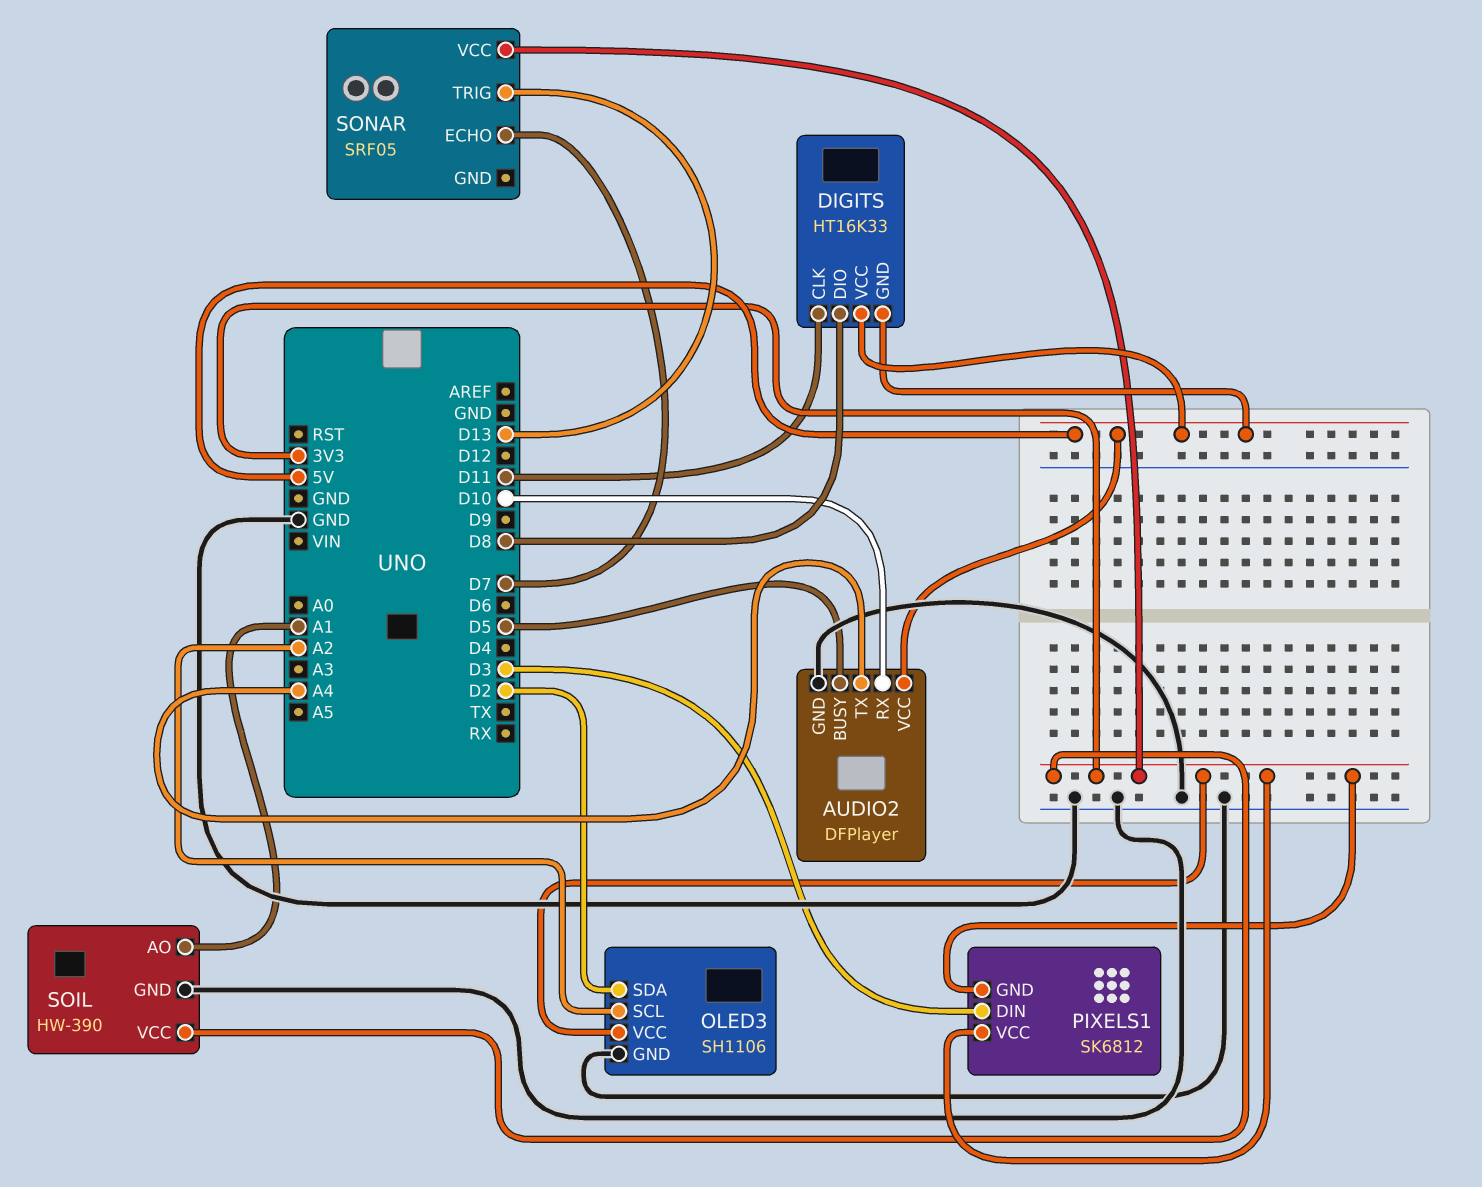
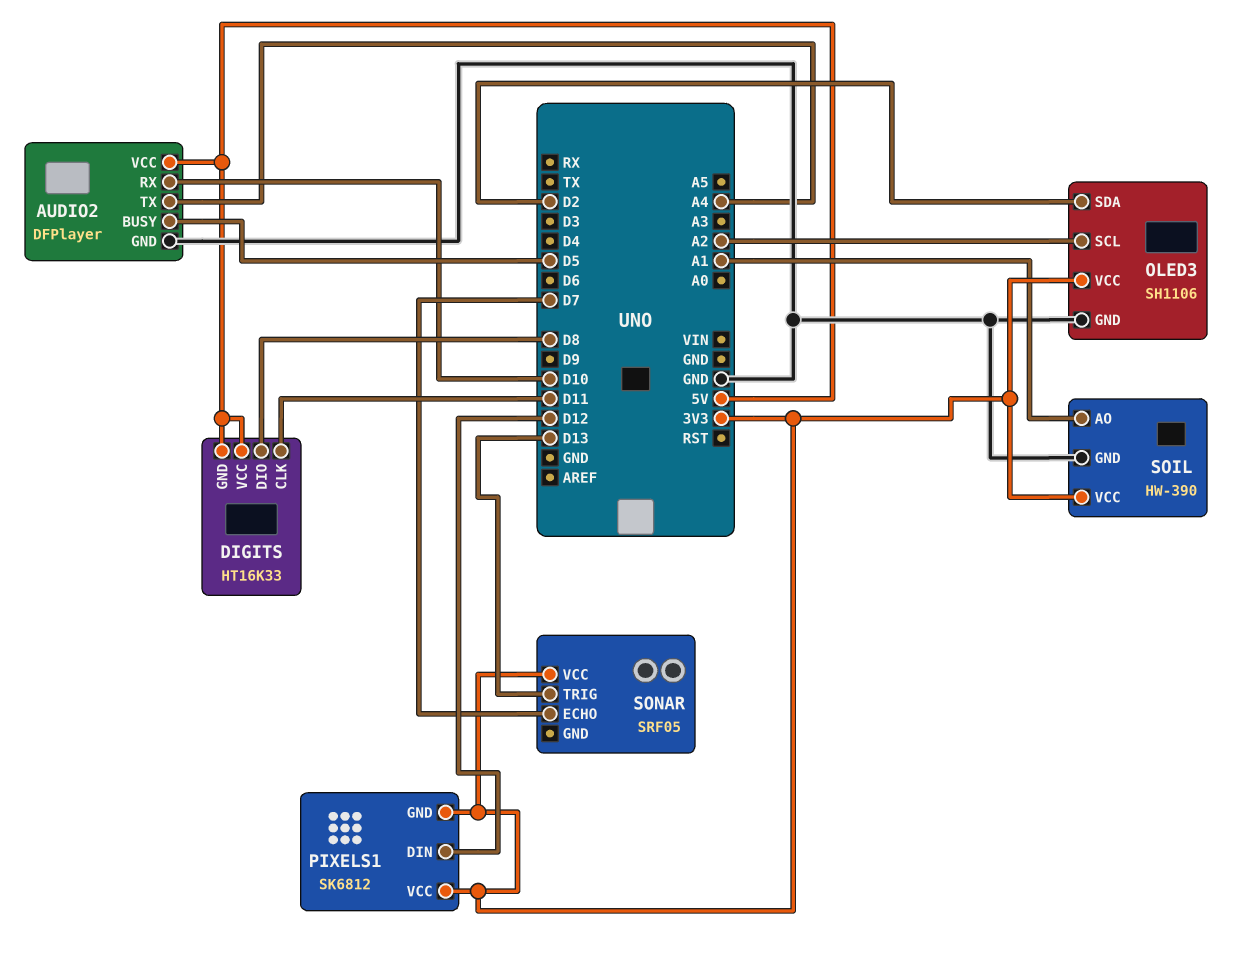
PIXELS1 pin DIN: D3 -> D12

